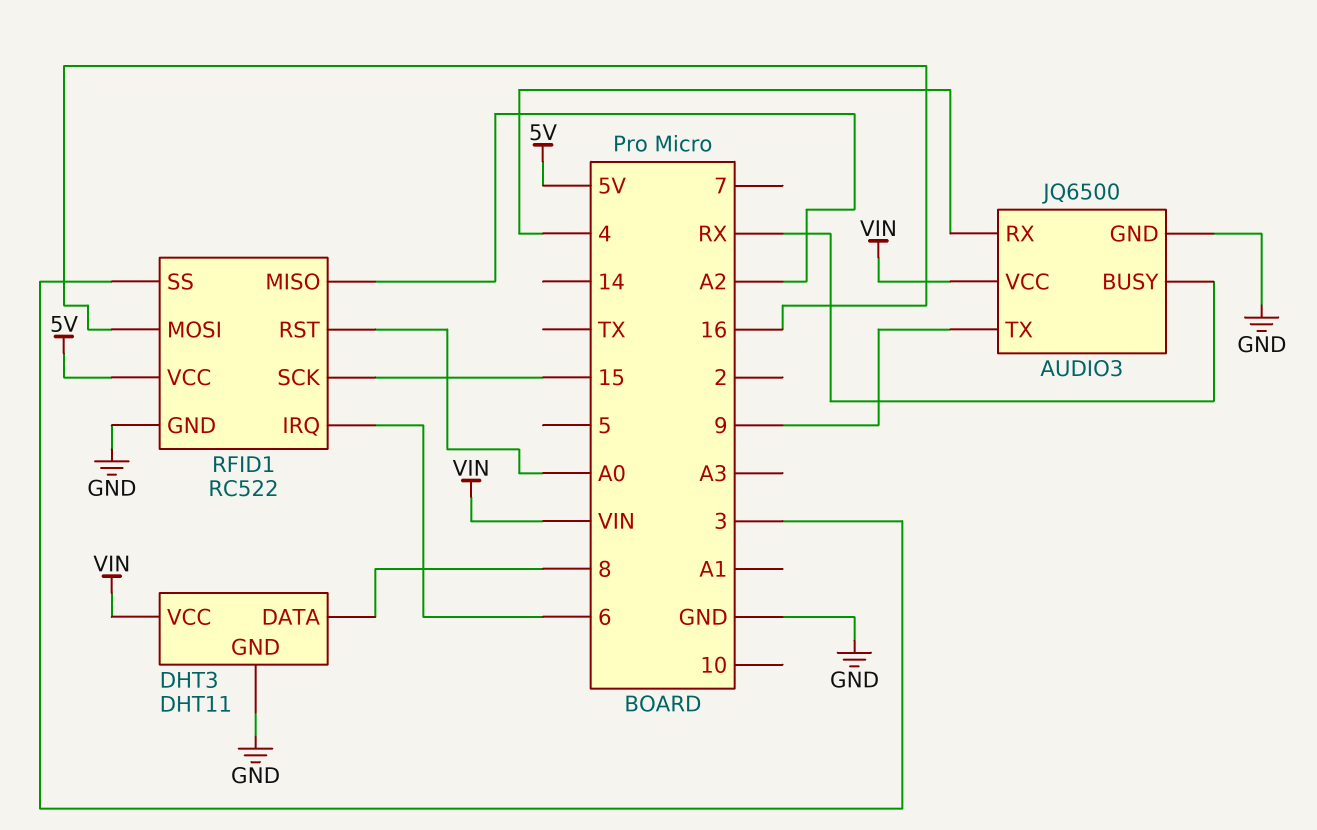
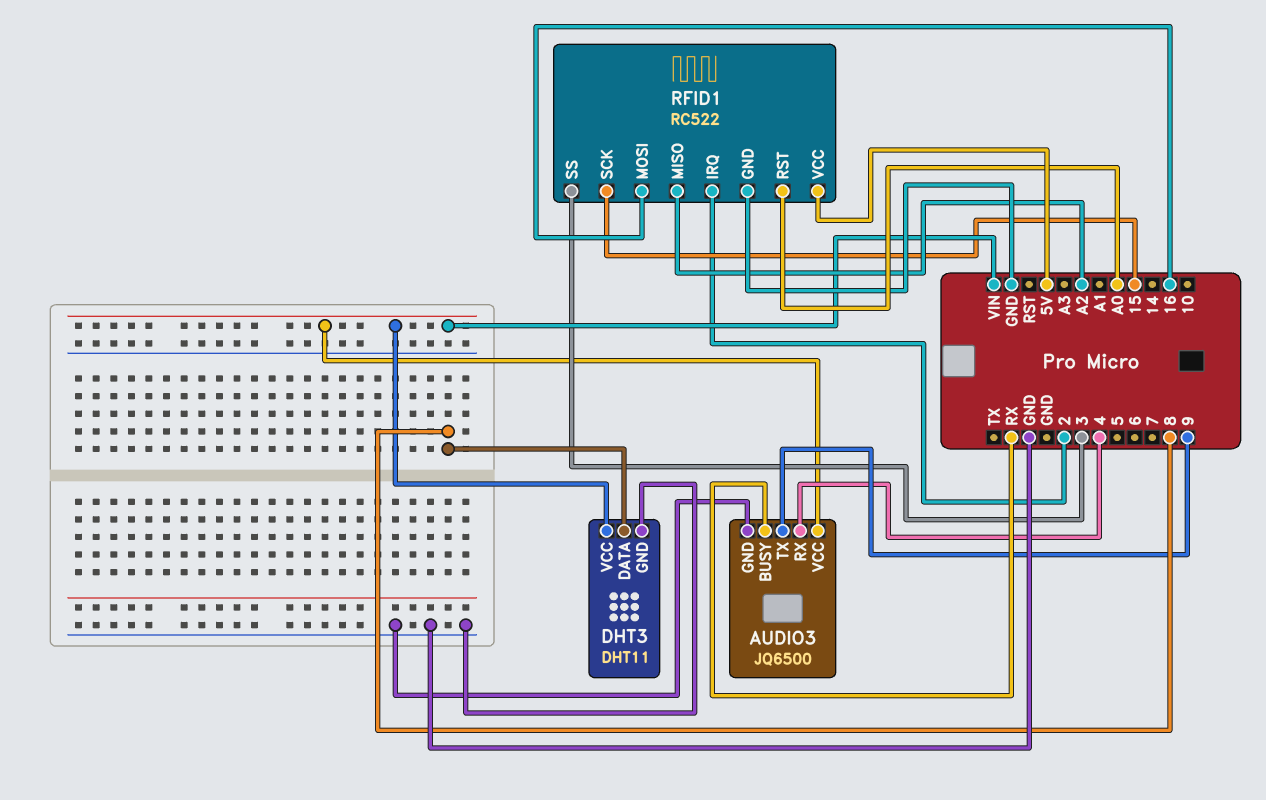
RFID1 pin IRQ: 6 -> 2

